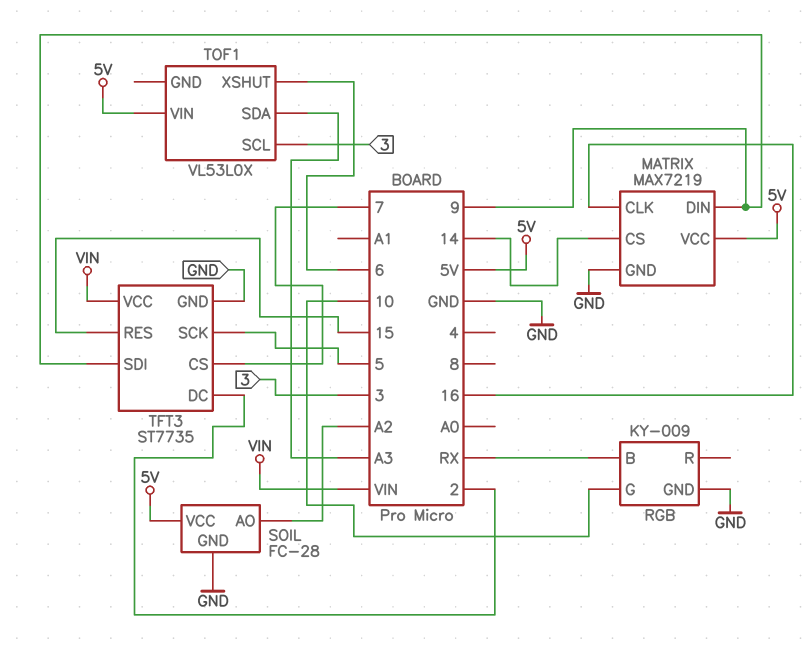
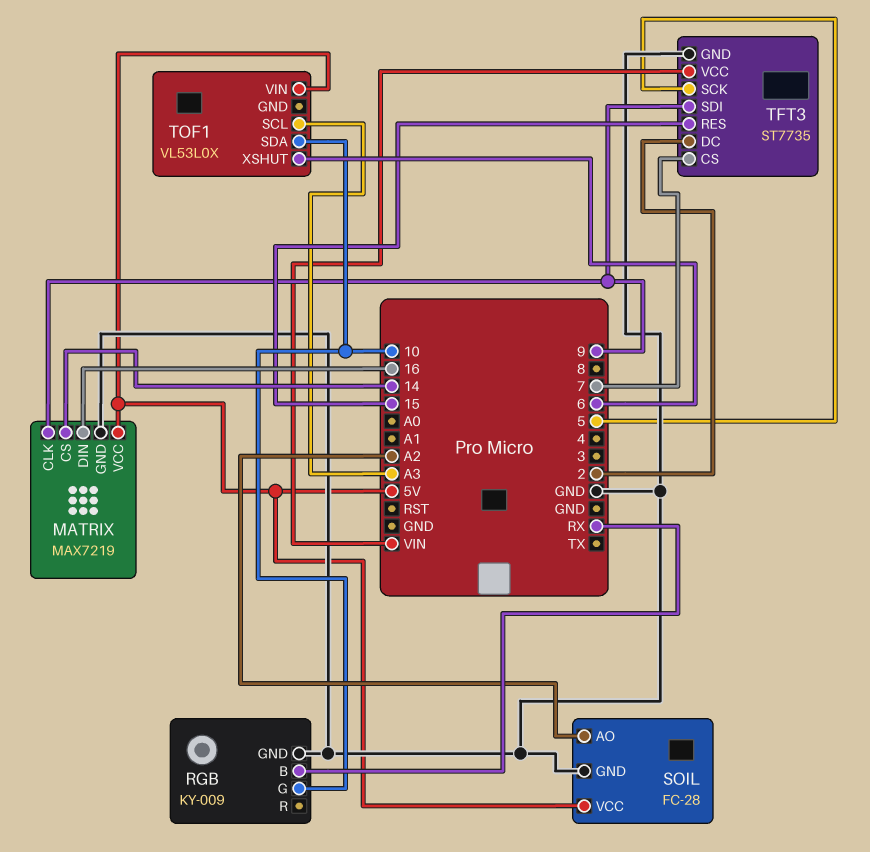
MATRIX pin CLK: 16 -> 9
MATRIX pin DIN: 9 -> 16
TOF1 pin SCL: 3 -> A3
TOF1 pin SDA: A3 -> 10

